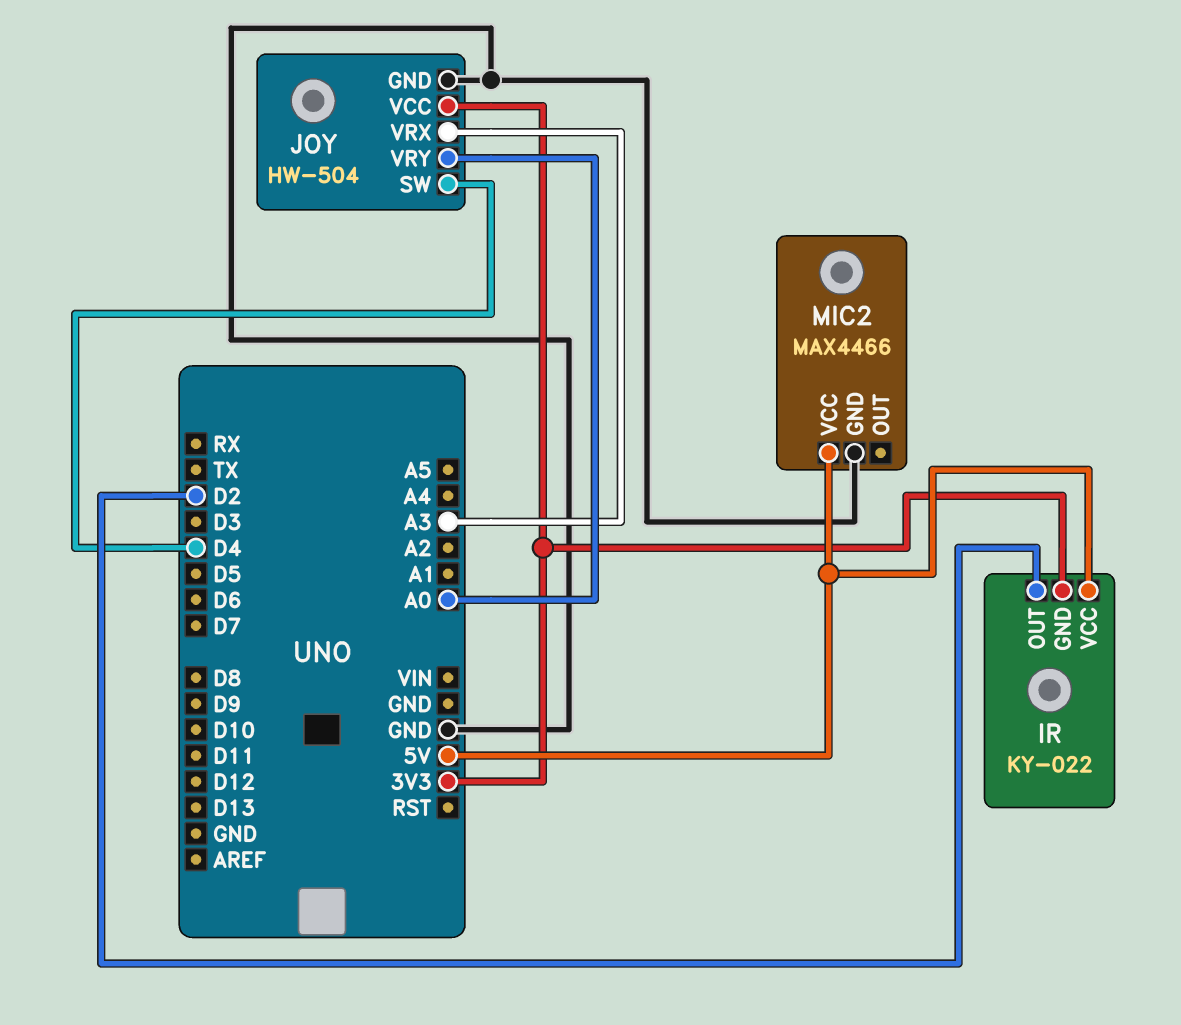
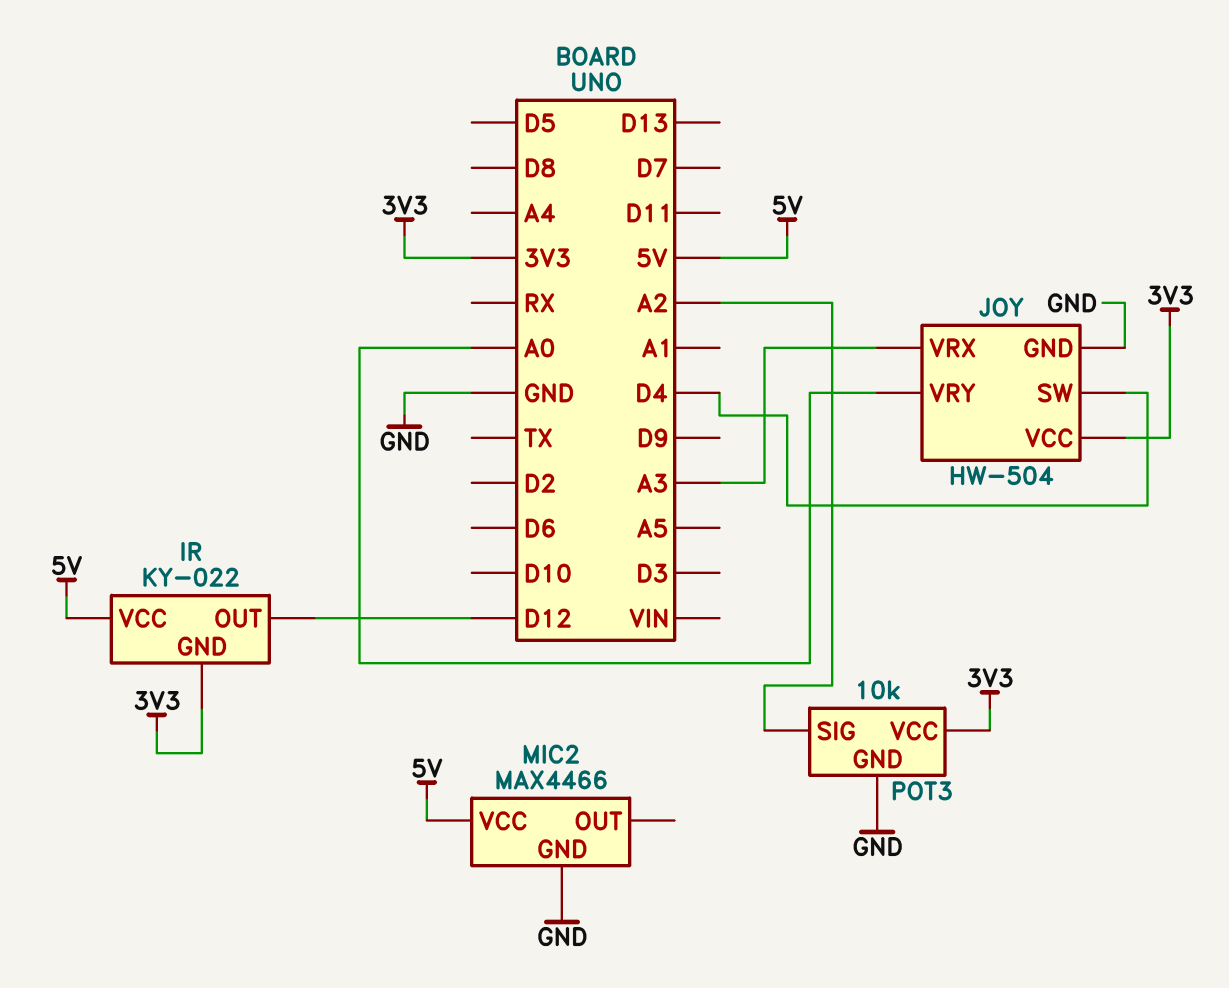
IR pin OUT: D2 -> D12
POT3: none -> 10k
POT3 pin GND: none -> GND
POT3 pin SIG: none -> A2
POT3 pin VCC: none -> 3V3

